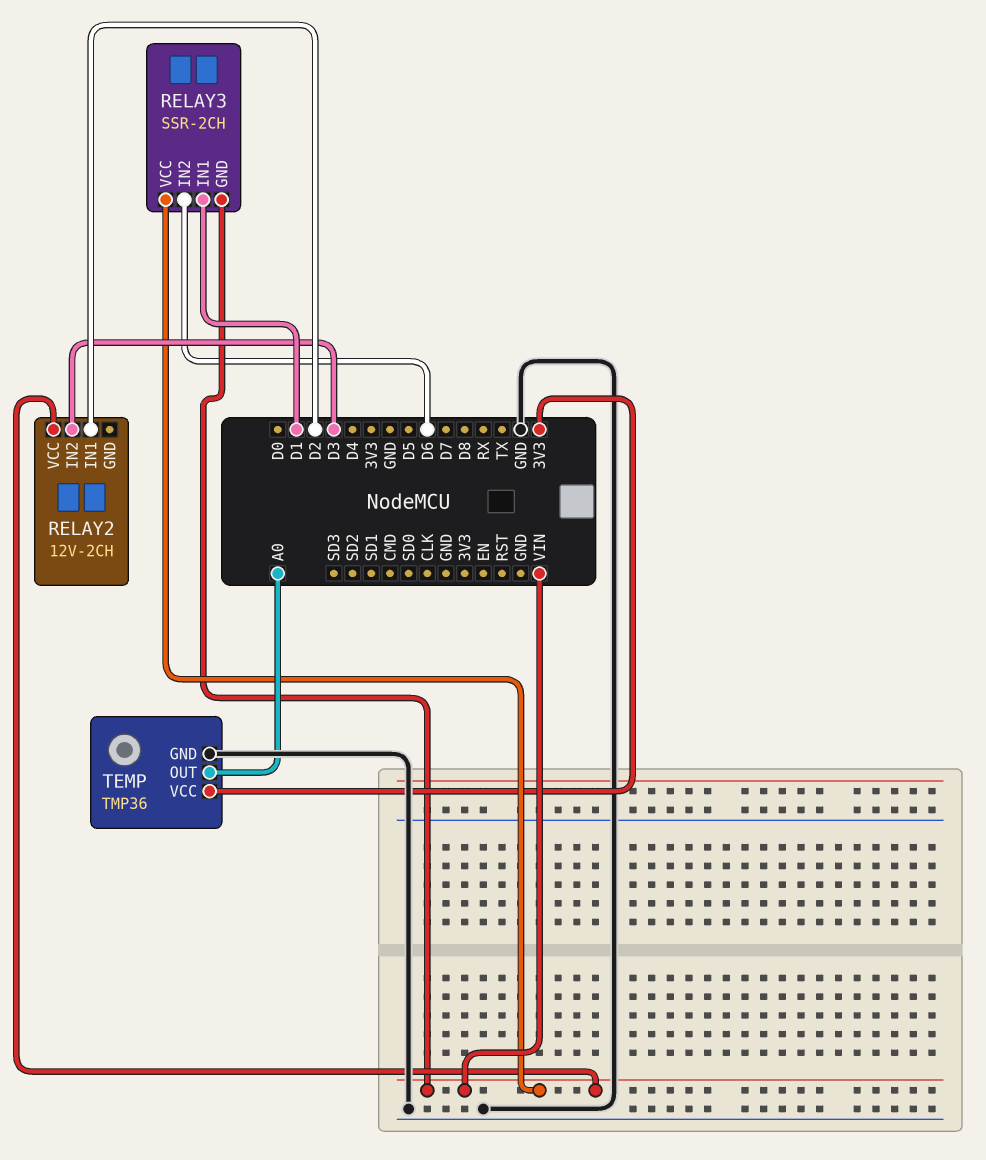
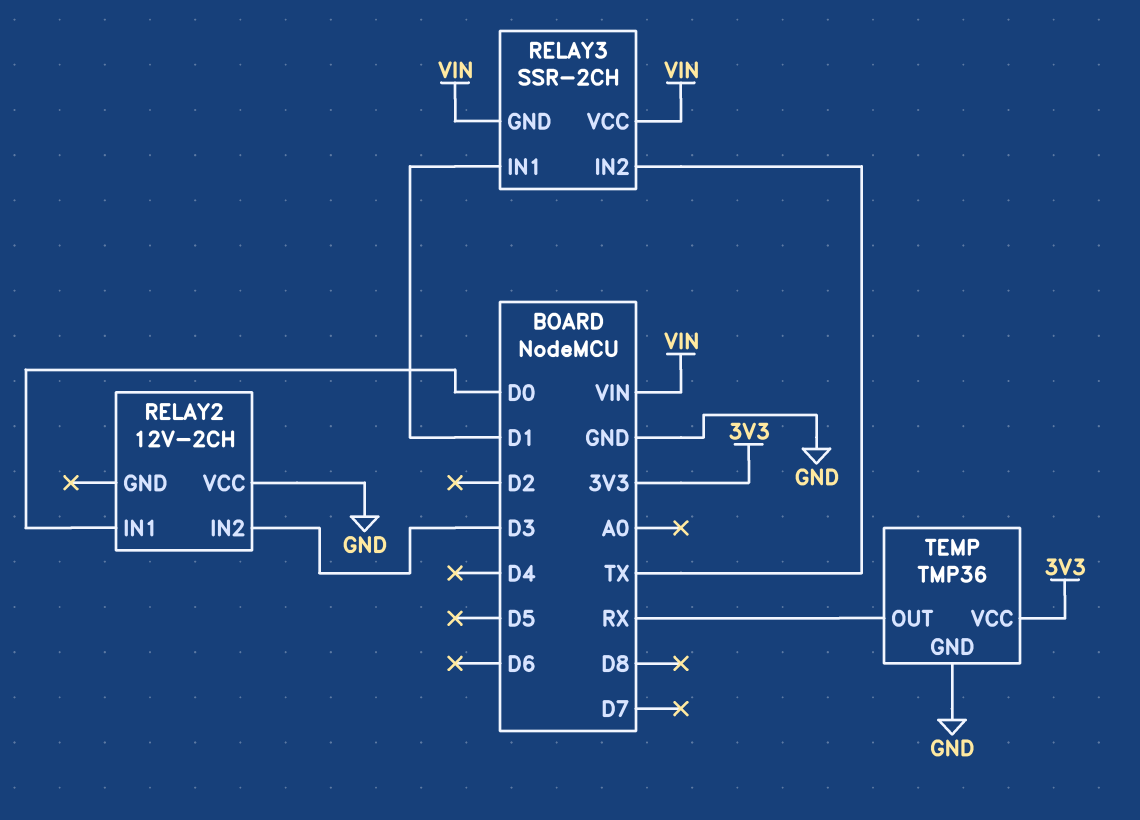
RELAY2 pin IN1: D2 -> D0
RELAY2 pin VCC: VIN -> GND
RELAY3 pin IN2: D6 -> TX
TEMP pin OUT: A0 -> RX

